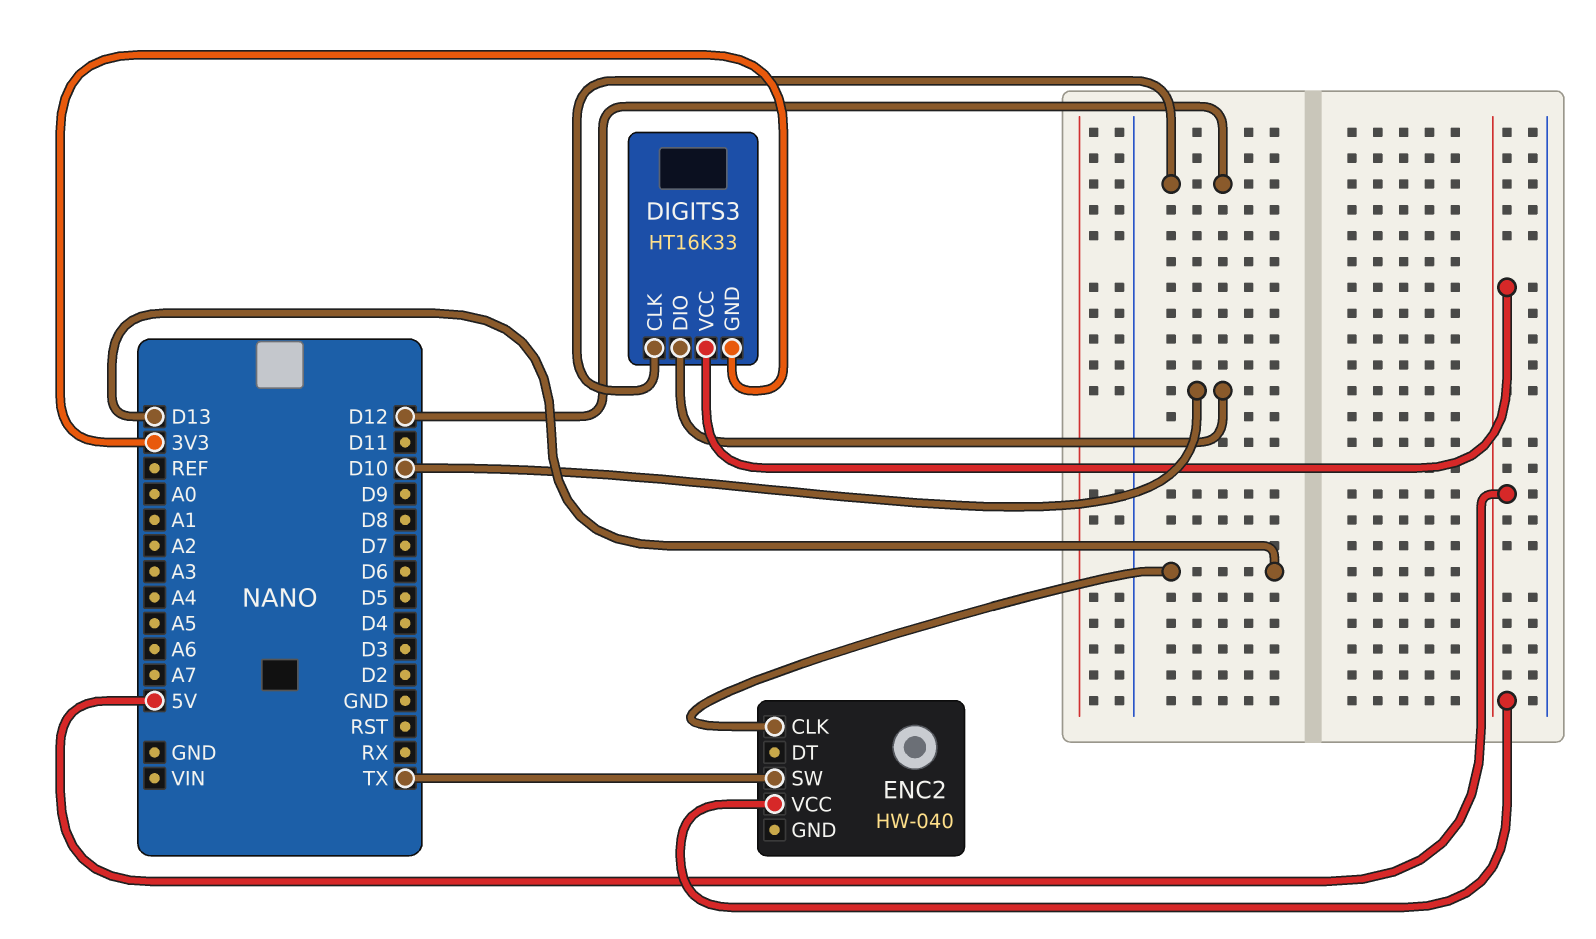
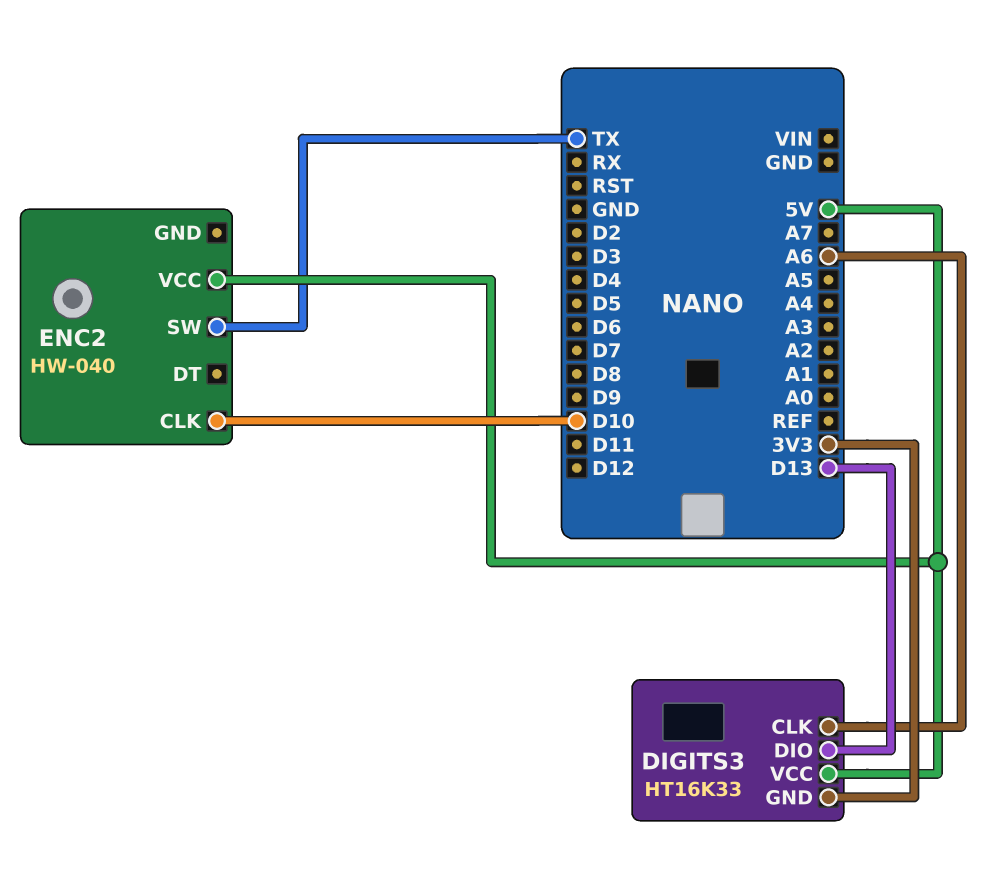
DIGITS3 pin CLK: D12 -> A6
DIGITS3 pin DIO: D10 -> D13
ENC2 pin CLK: D13 -> D10

